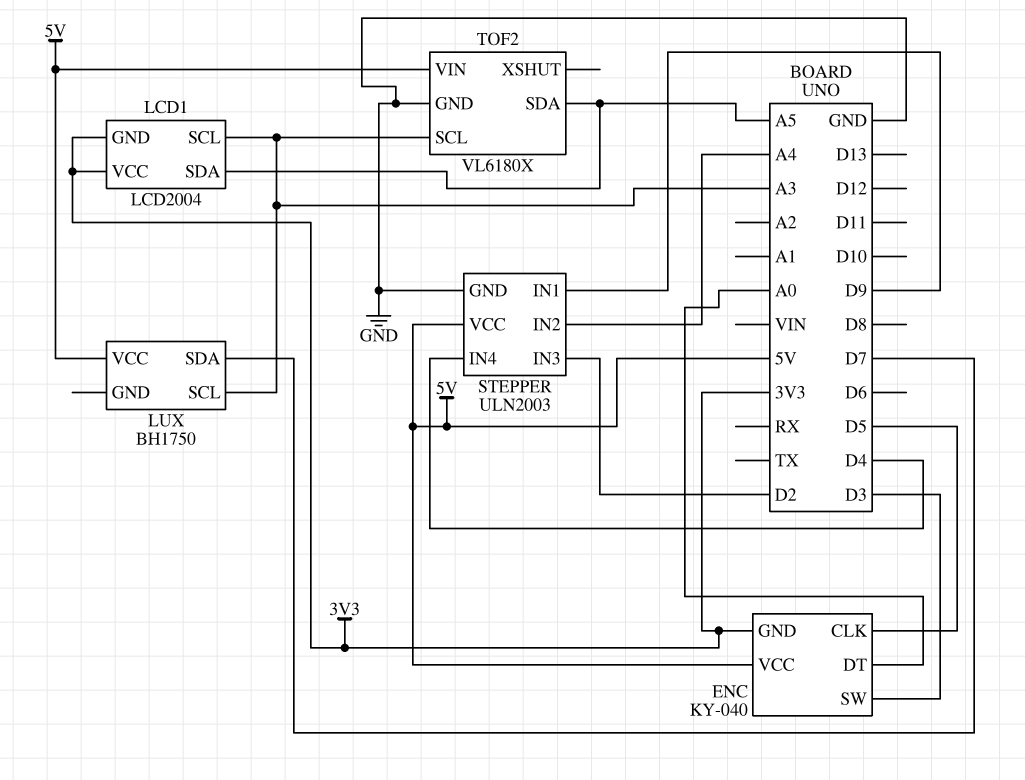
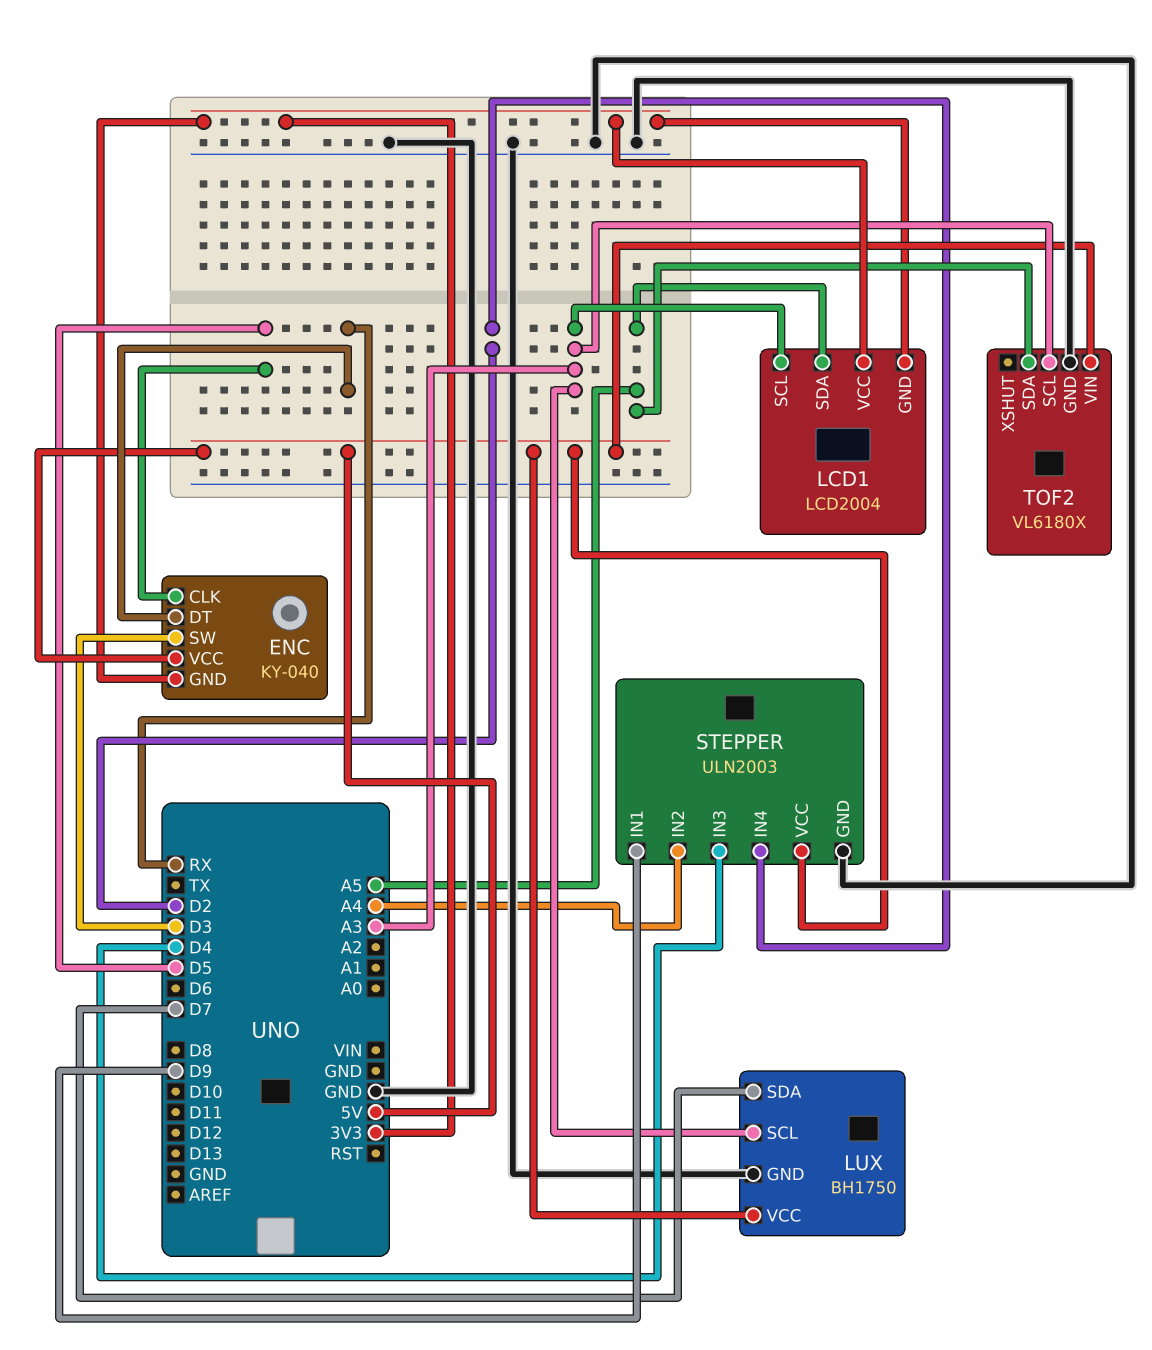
ENC pin DT: A0 -> RX
LUX pin GND: none -> GND
STEPPER pin IN3: D2 -> D4
STEPPER pin IN4: D4 -> D2

